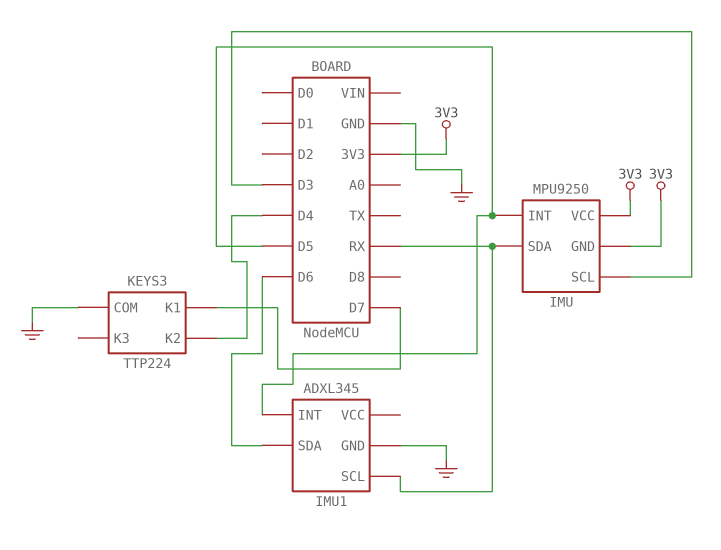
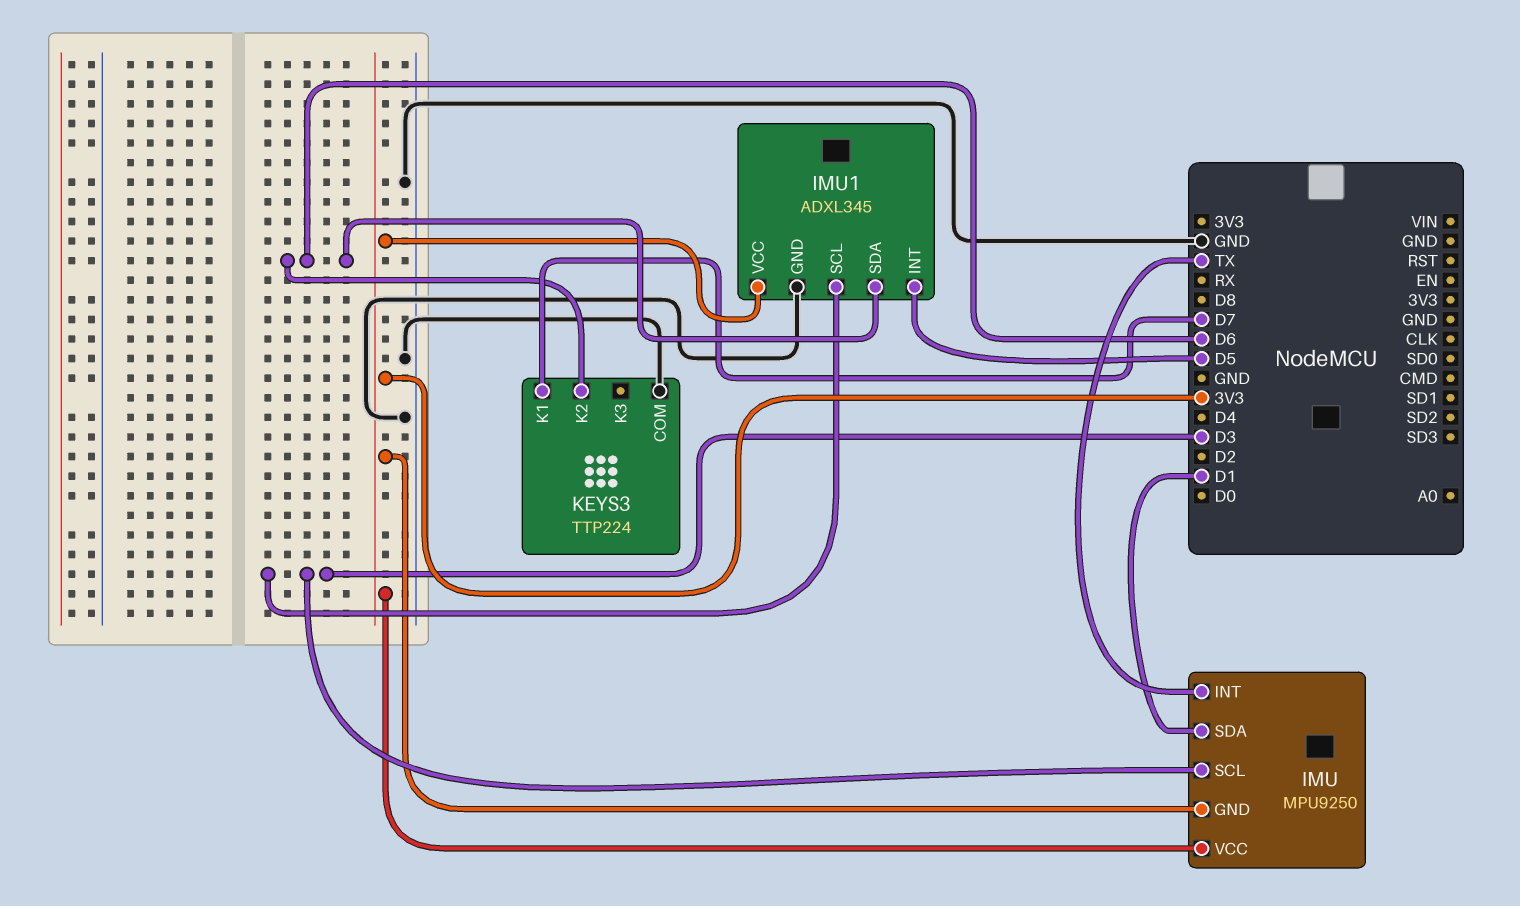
IMU pin INT: D5 -> TX
IMU pin SDA: RX -> D1
IMU1 pin SCL: RX -> D3
IMU1 pin VCC: none -> 3V3
KEYS3 pin K2: D4 -> D6

